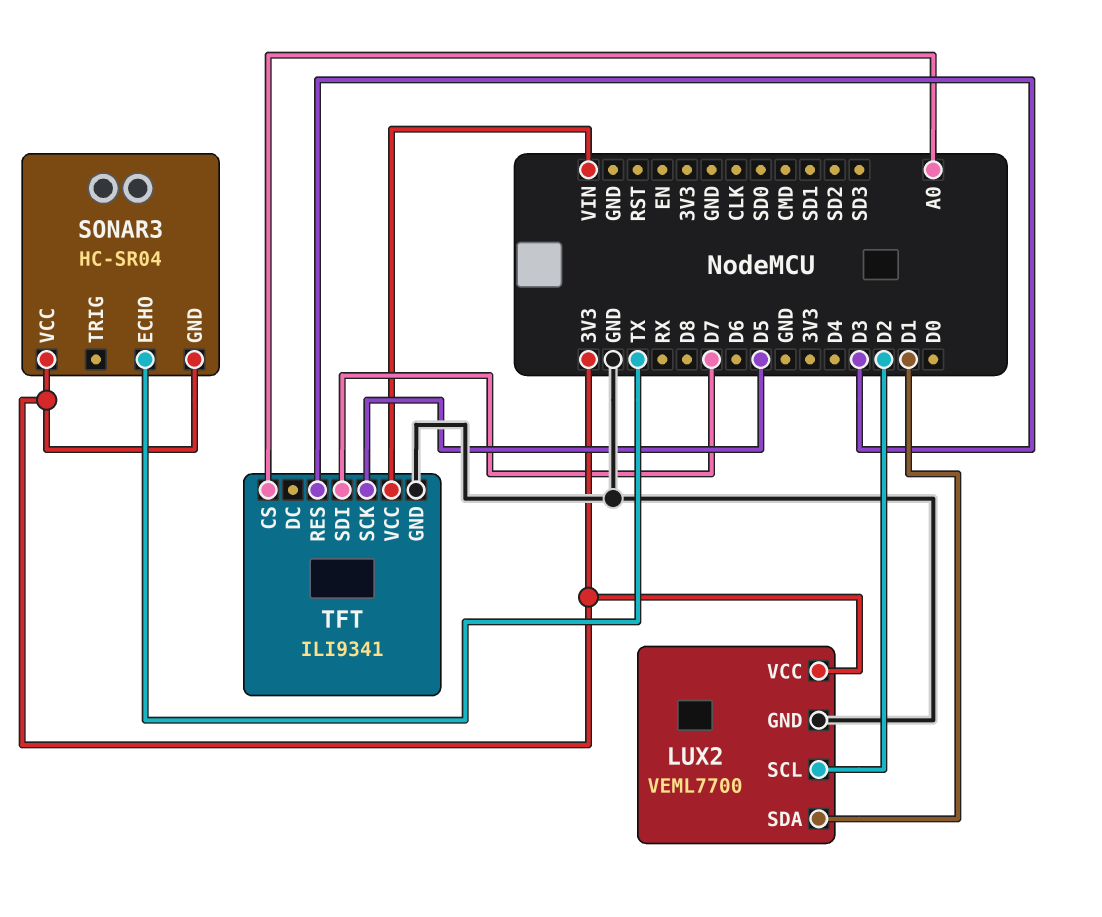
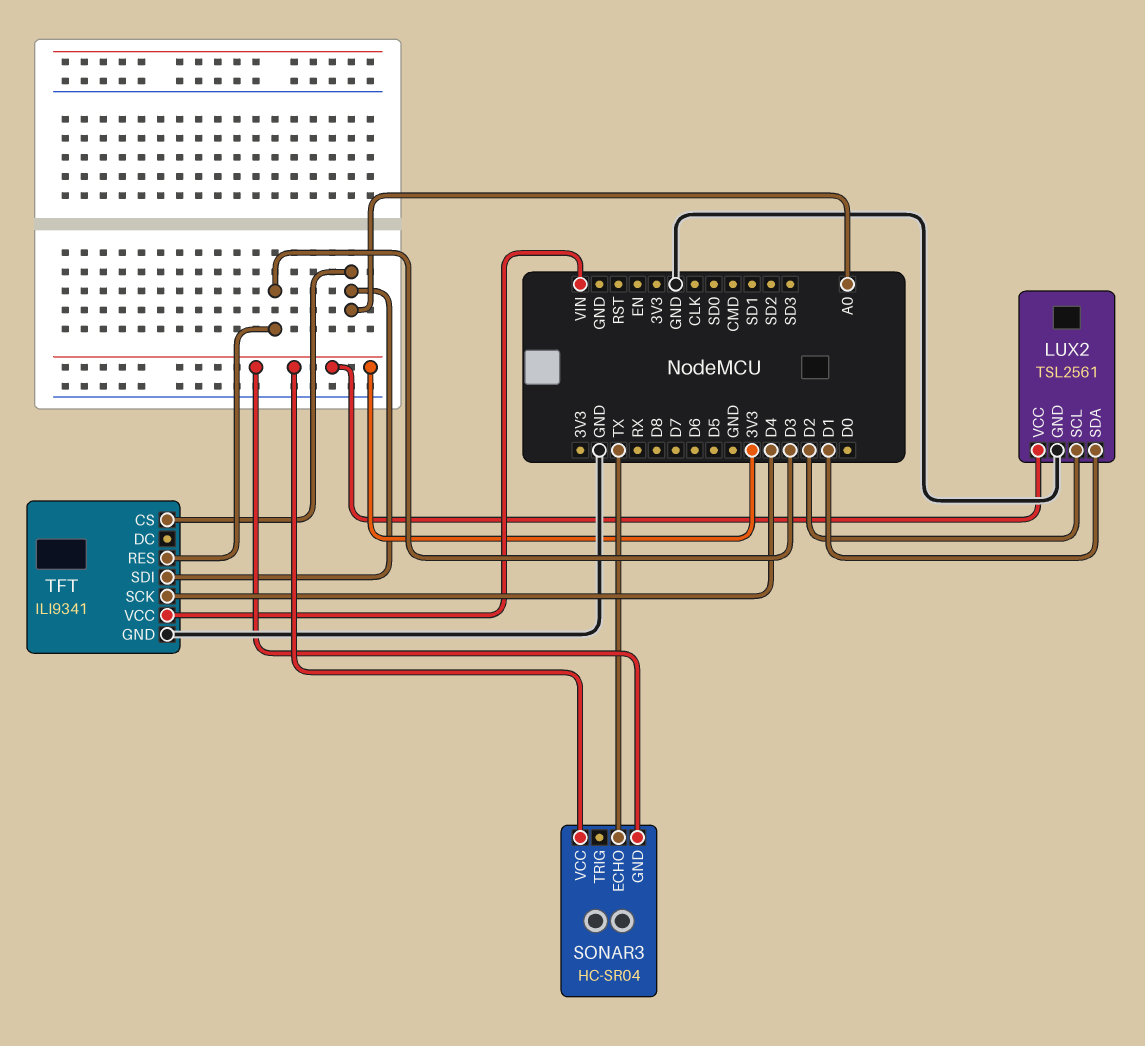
LUX2: VEML7700 -> TSL2561
TFT pin SCK: D5 -> D4
TFT pin SDI: D7 -> A0

